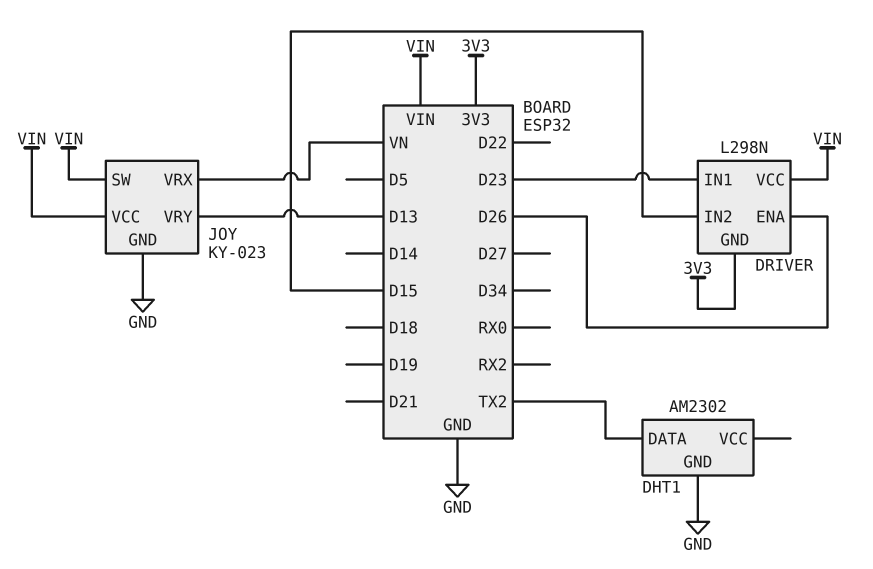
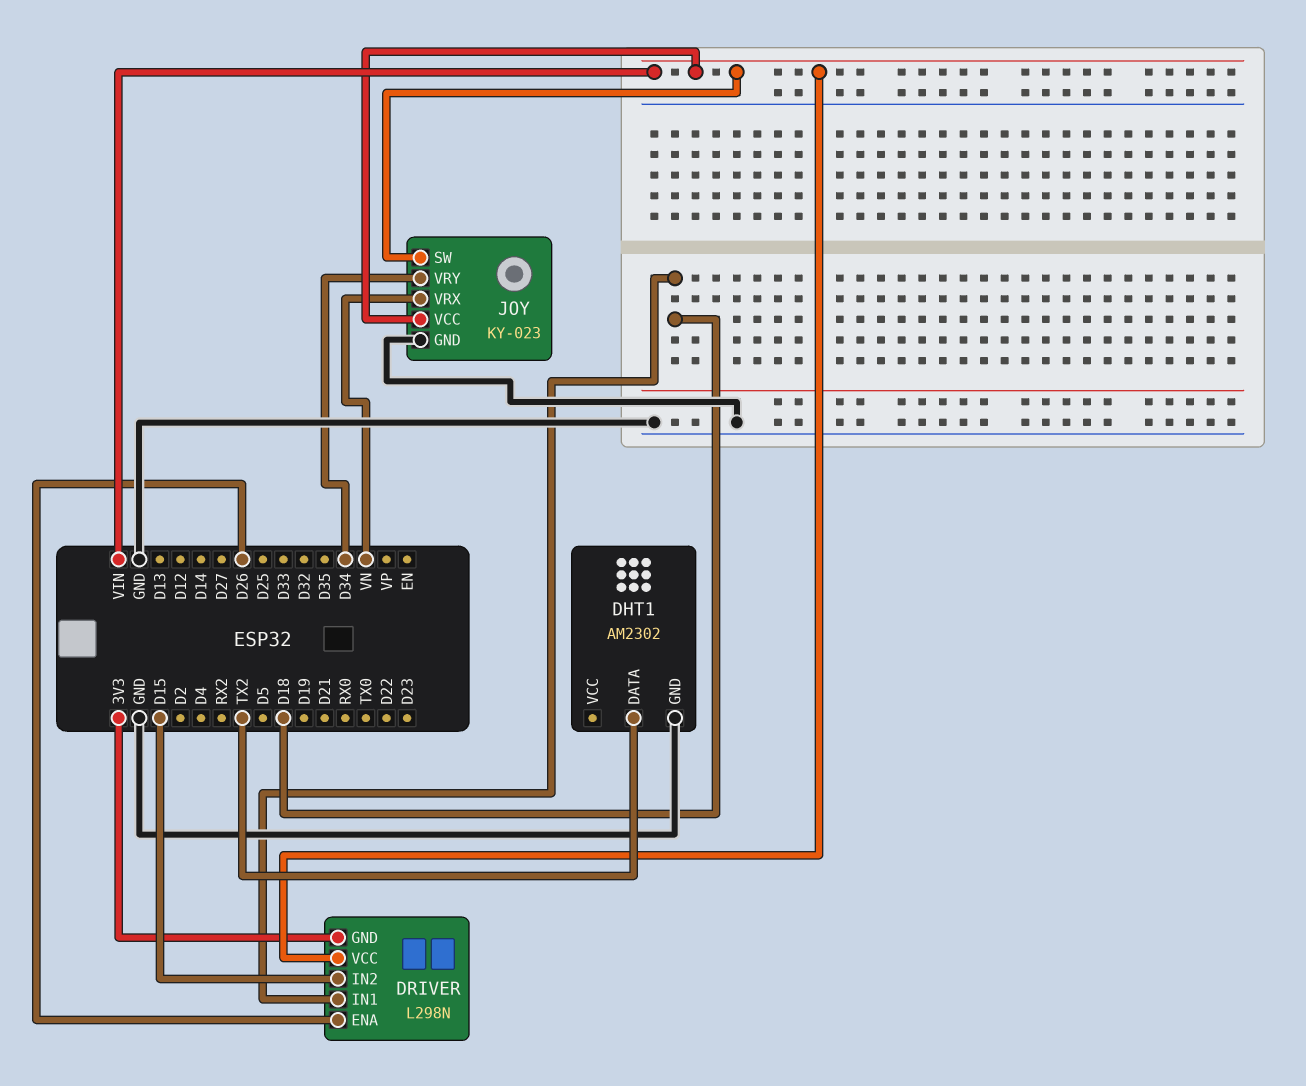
DRIVER pin IN1: D23 -> D18
JOY pin VRY: D13 -> D34

